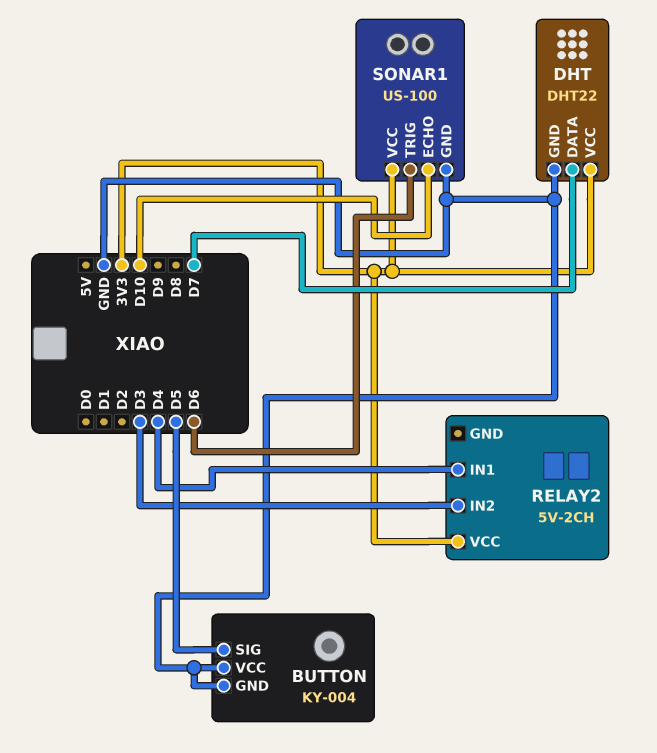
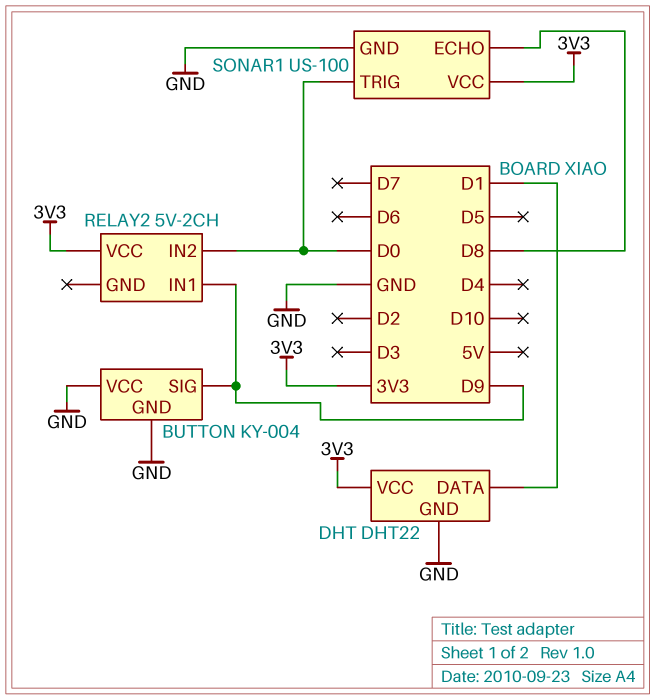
BUTTON pin SIG: D5 -> D9
DHT pin DATA: D7 -> D1
RELAY2 pin IN1: D4 -> D9
RELAY2 pin IN2: D3 -> D0
SONAR1 pin ECHO: D10 -> D8
SONAR1 pin TRIG: D6 -> D0

